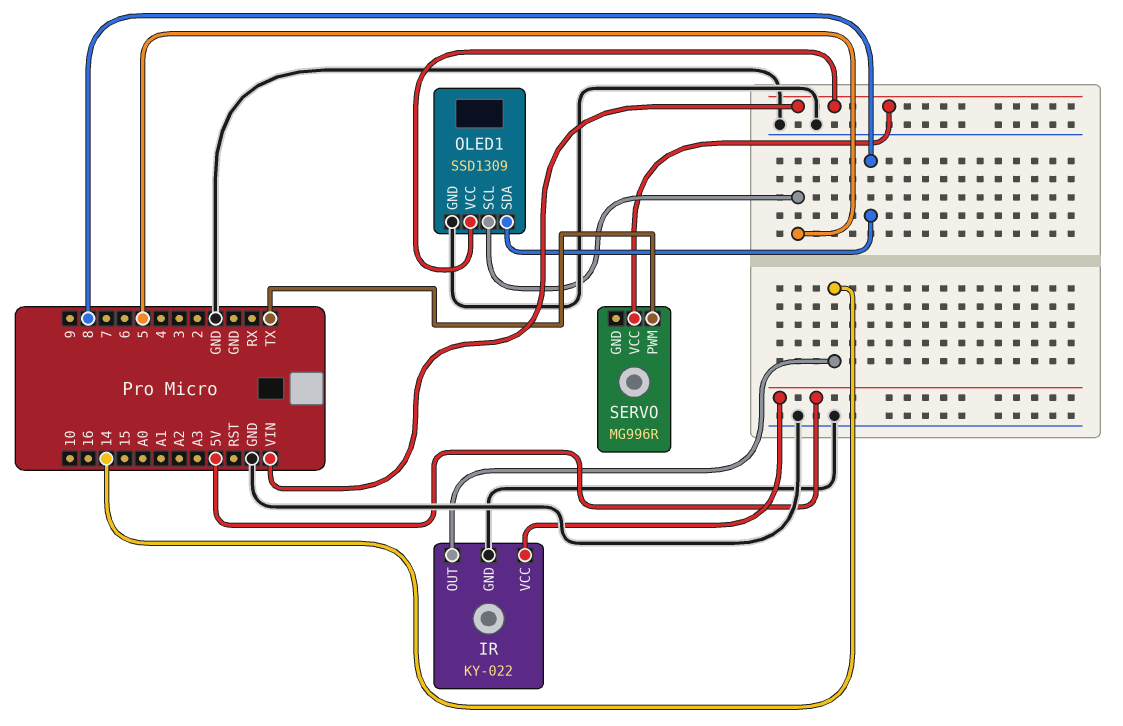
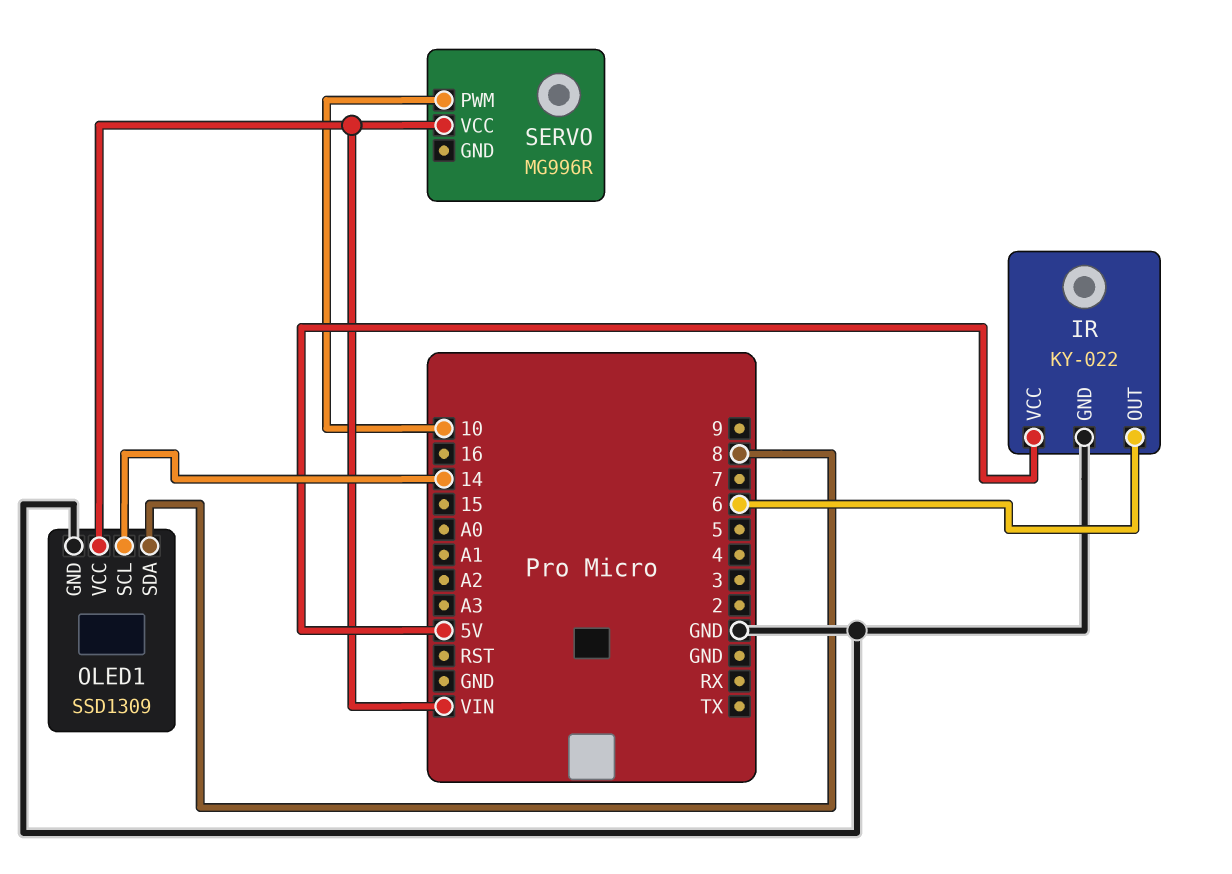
IR pin OUT: 14 -> 6
OLED1 pin SCL: 5 -> 14
SERVO pin PWM: TX -> 10

